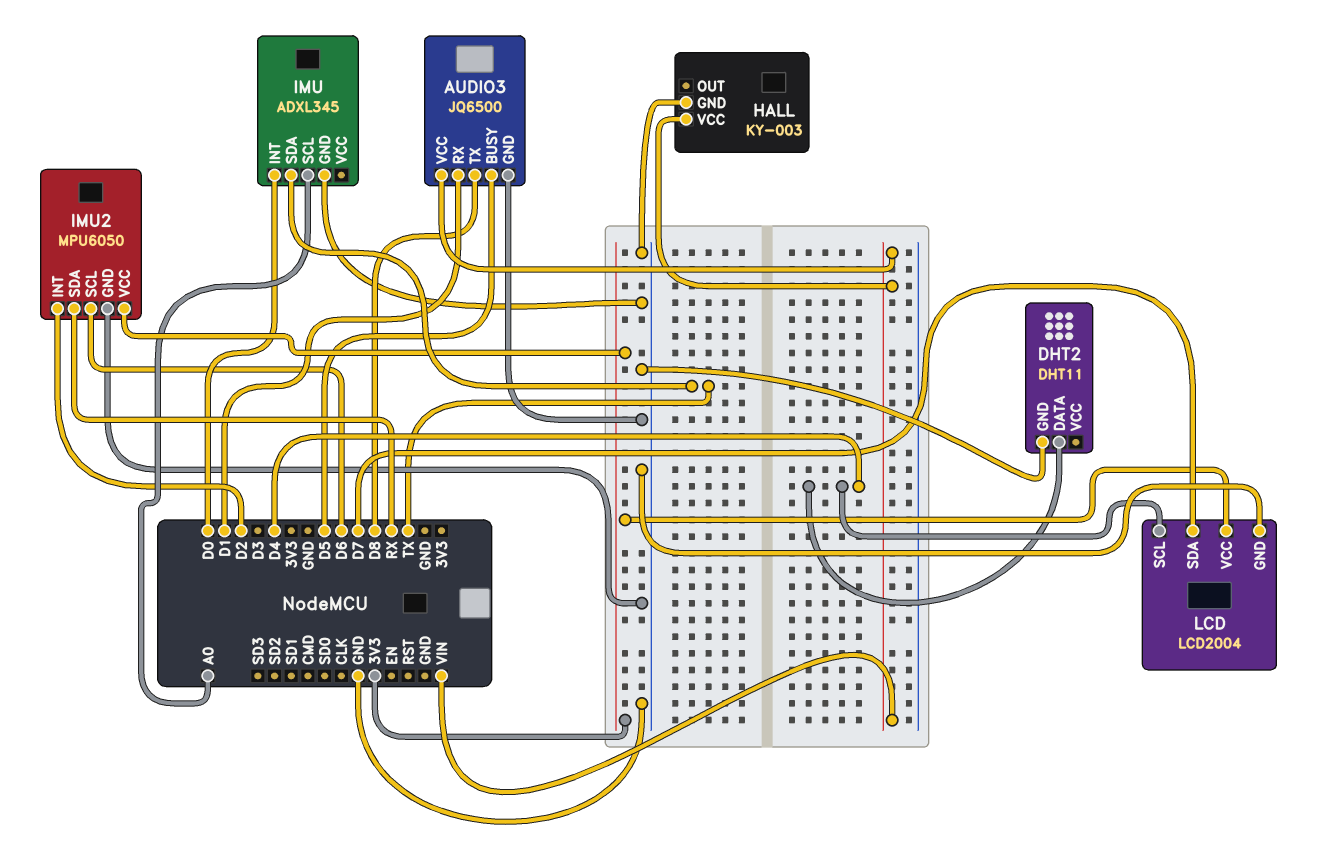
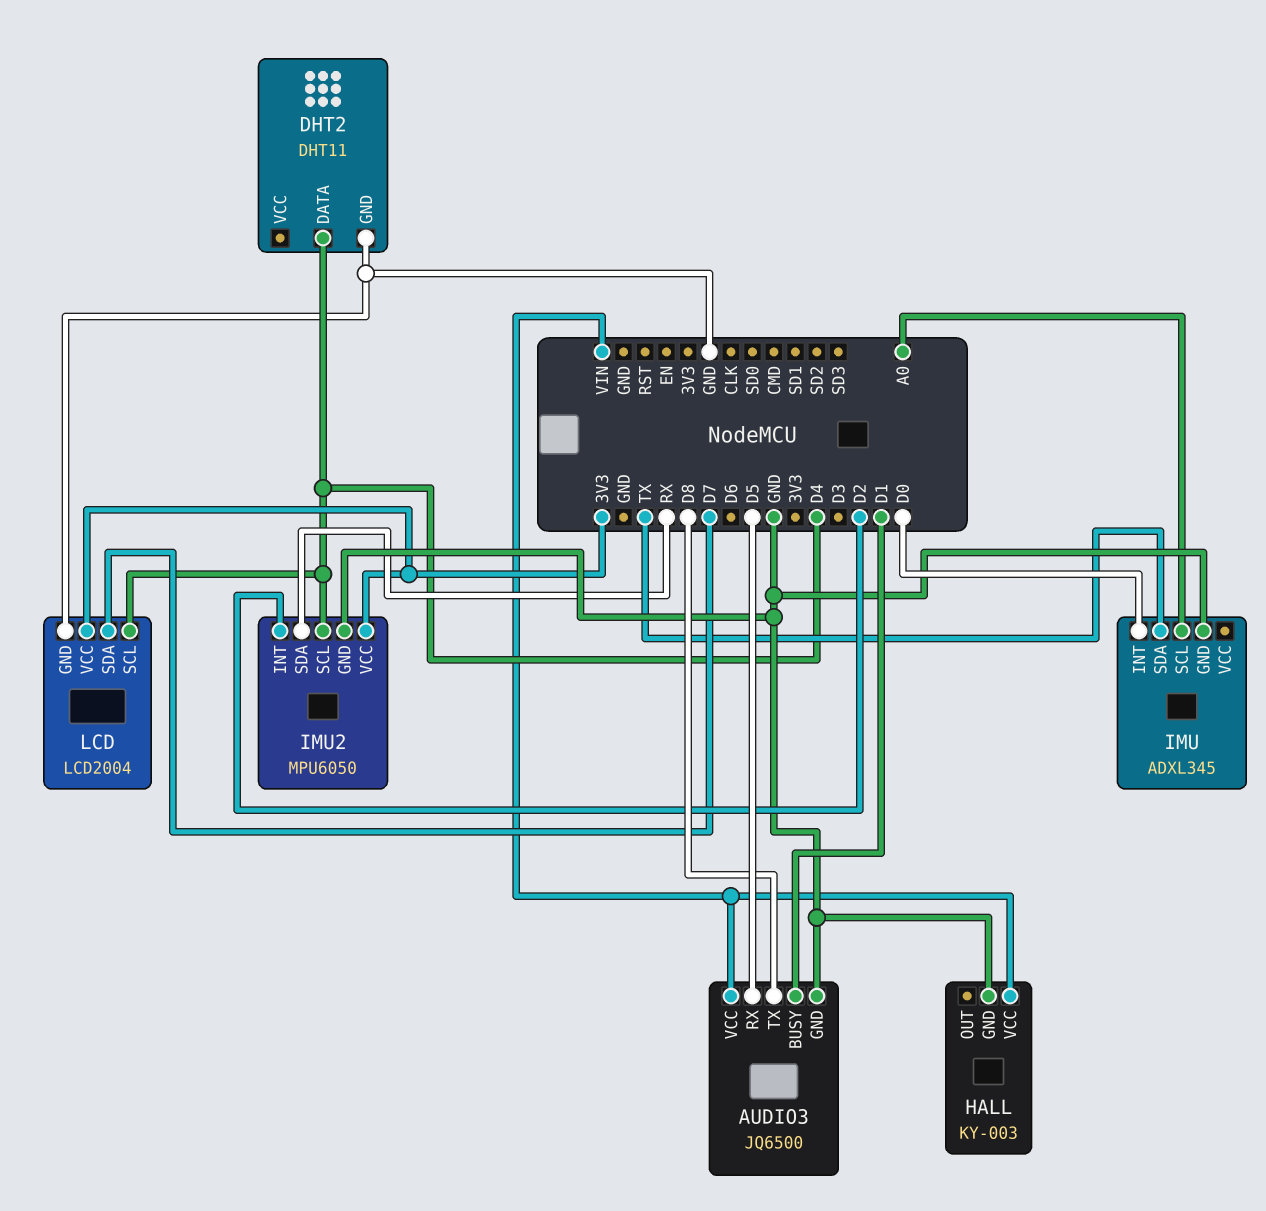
AUDIO3 pin BUSY: D5 -> D1
AUDIO3 pin RX: D1 -> D5
IMU2 pin SCL: D6 -> D4

